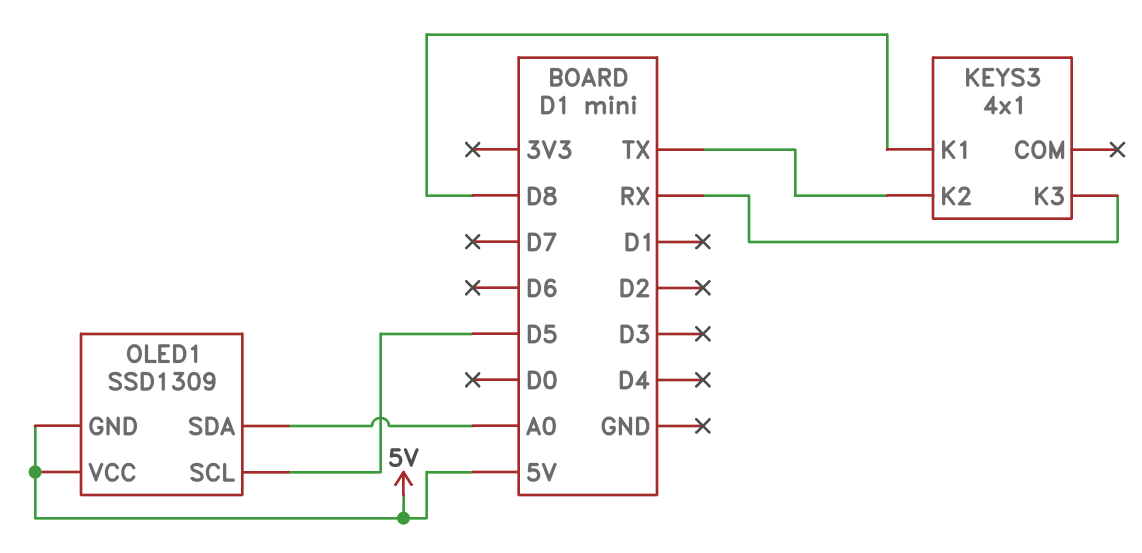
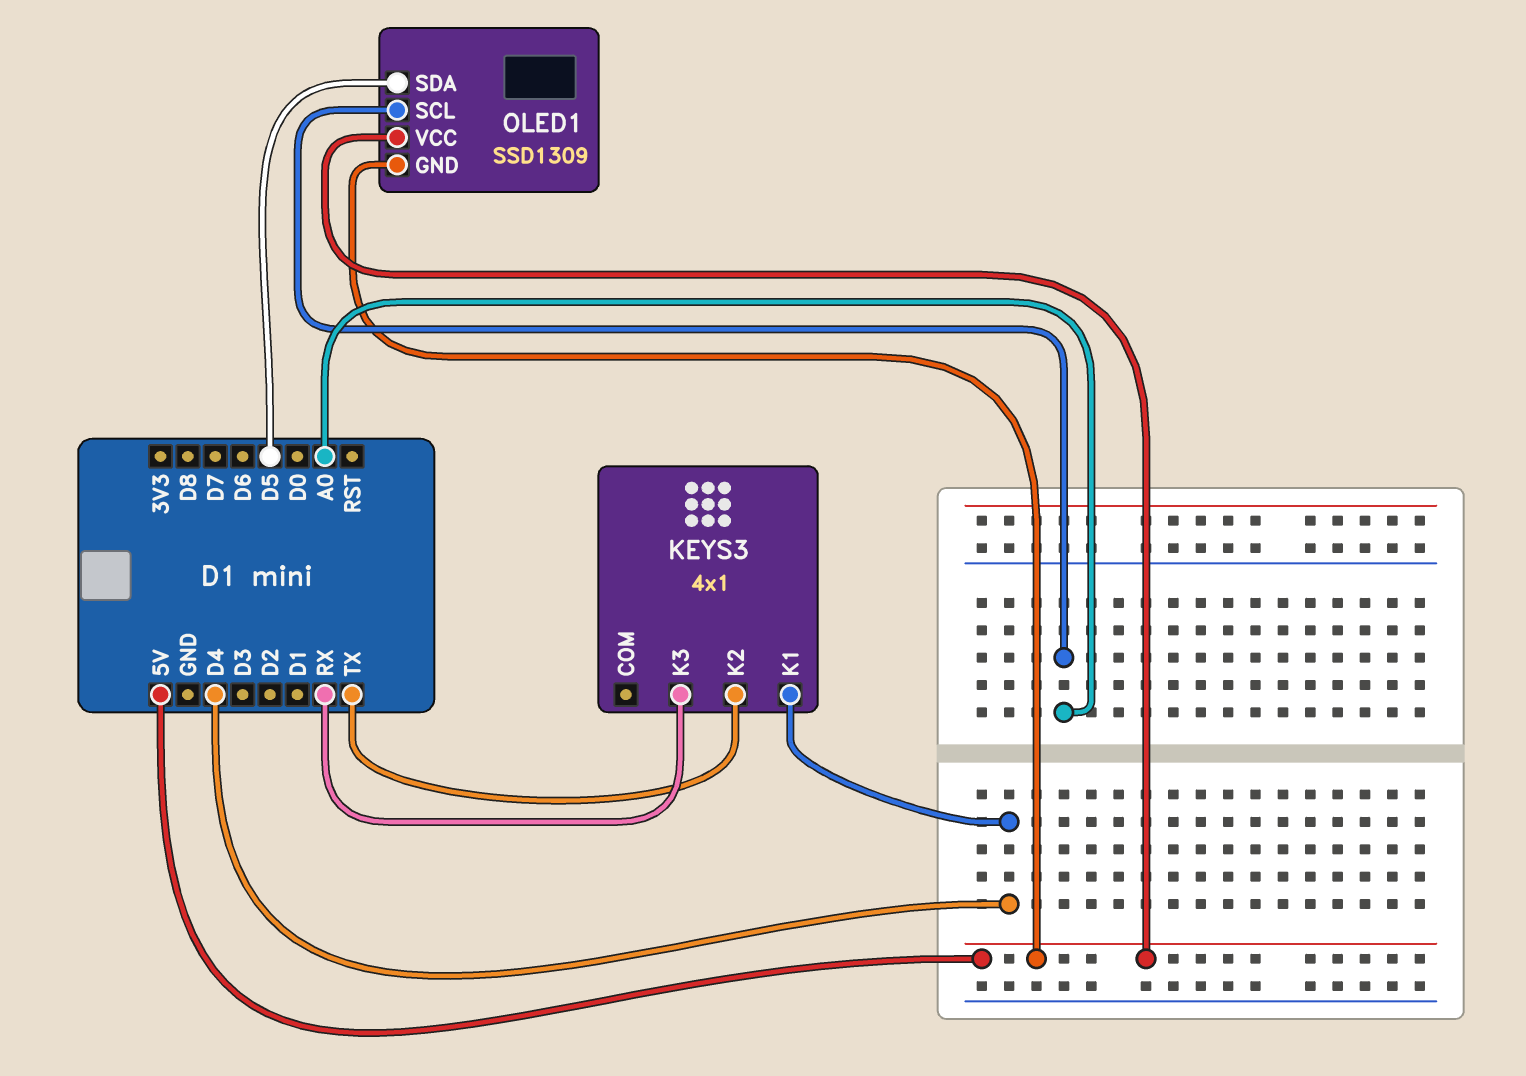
KEYS3 pin K1: D8 -> D4
OLED1 pin SCL: D5 -> A0
OLED1 pin SDA: A0 -> D5

